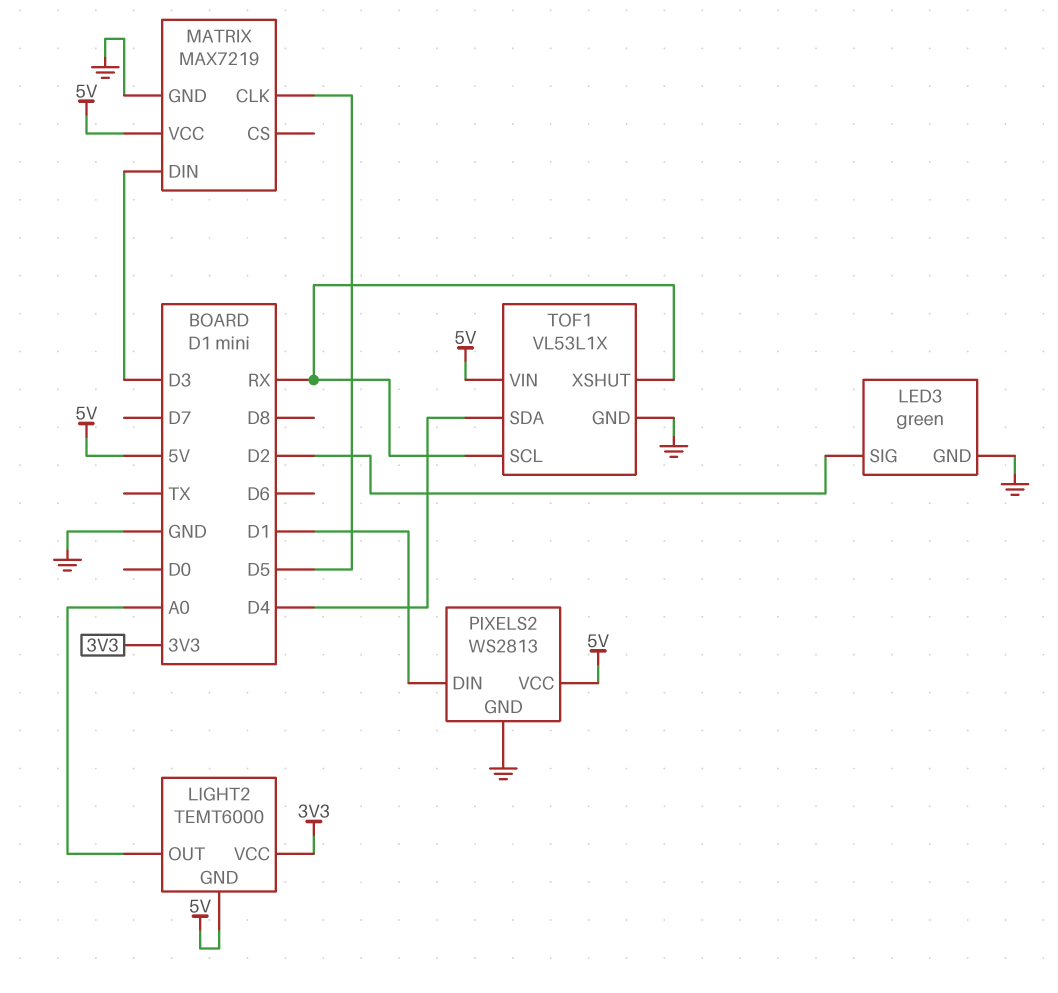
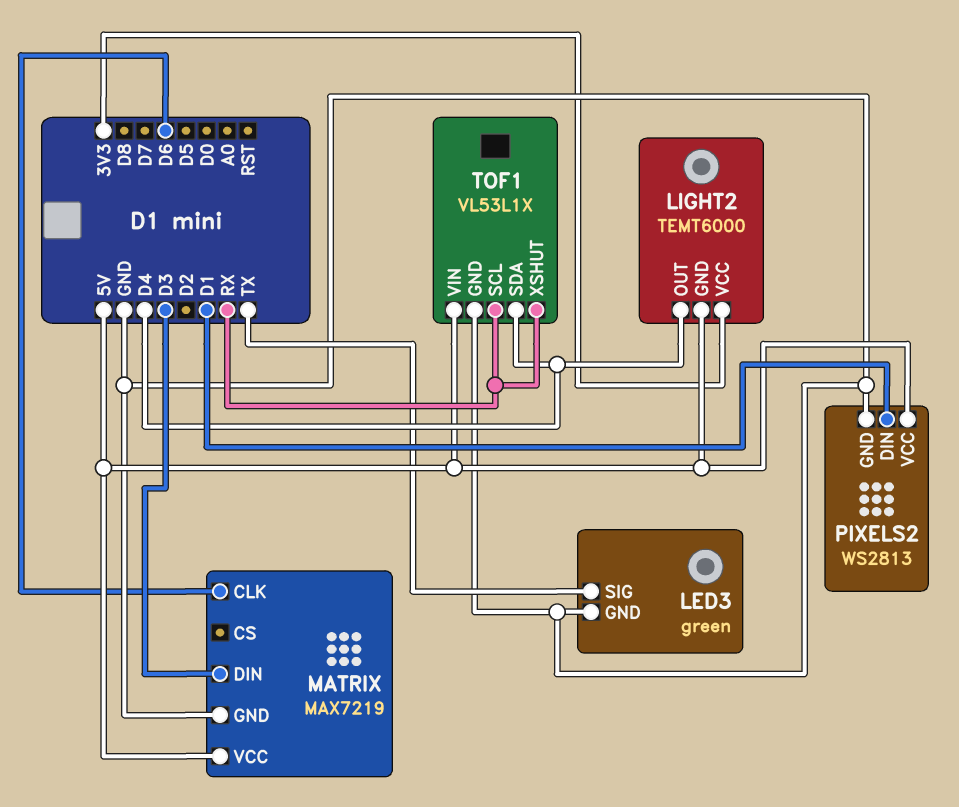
LED3 pin SIG: D2 -> TX
LIGHT2 pin OUT: A0 -> D4
MATRIX pin CLK: D5 -> D6

